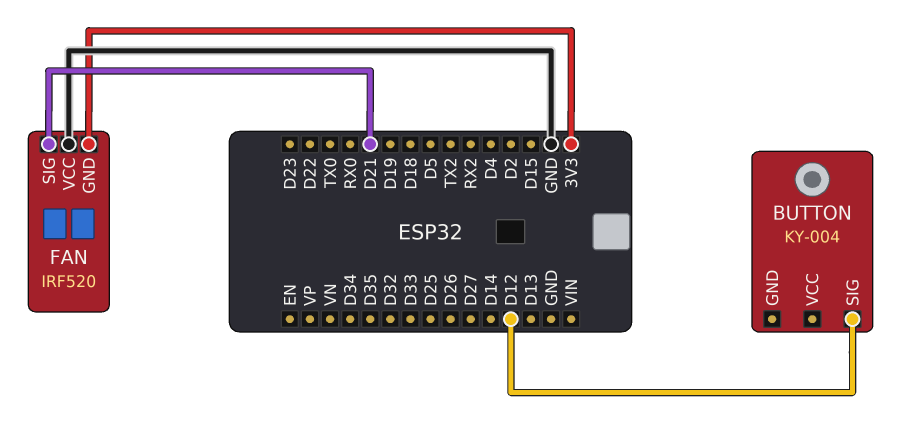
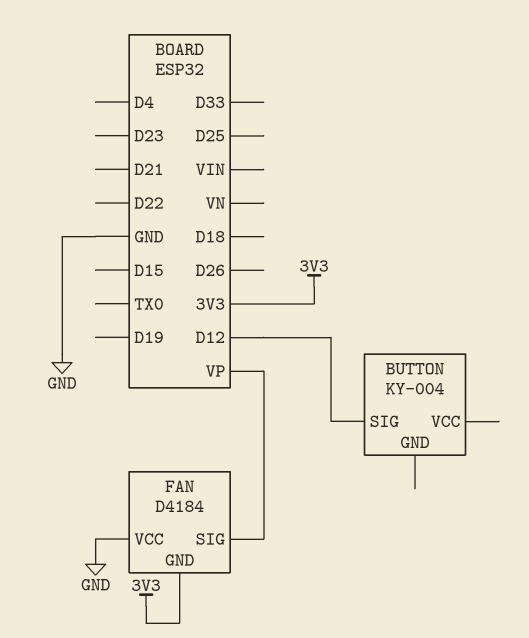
FAN: IRF520 -> D4184
FAN pin SIG: D21 -> VP

